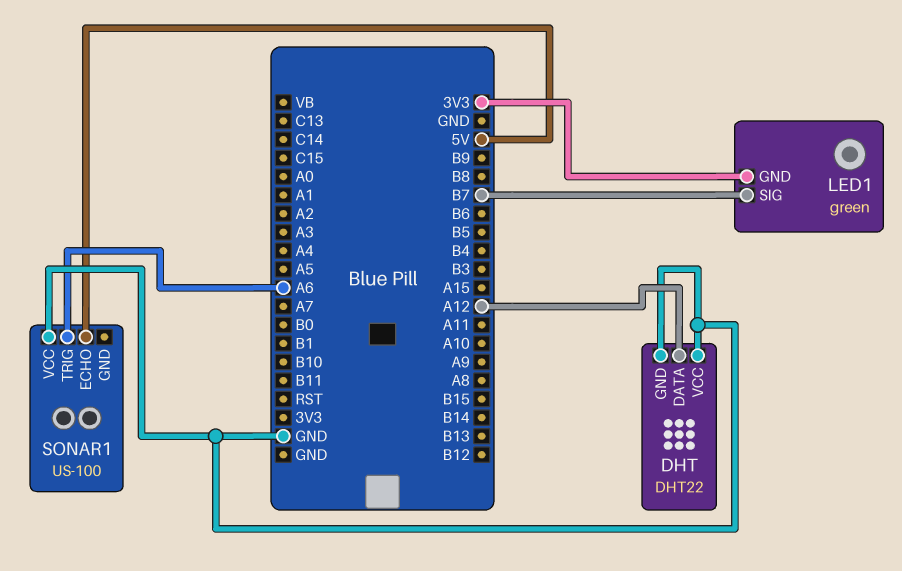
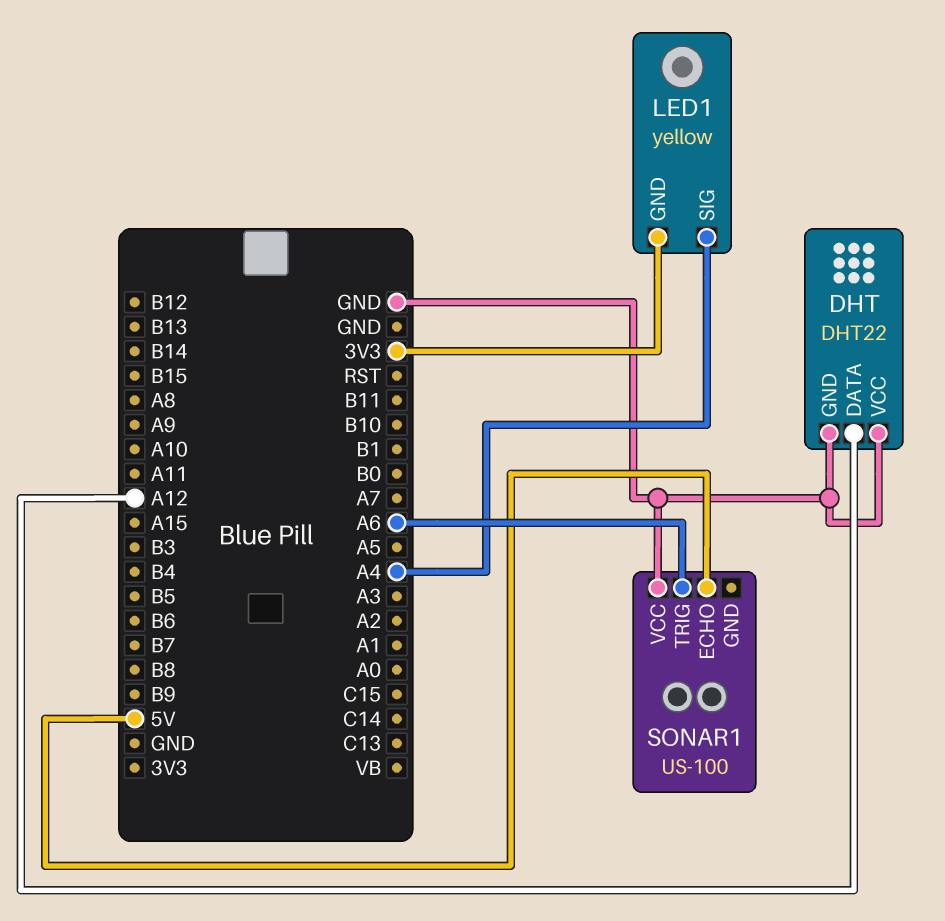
LED1: green -> yellow
LED1 pin SIG: B7 -> A4

